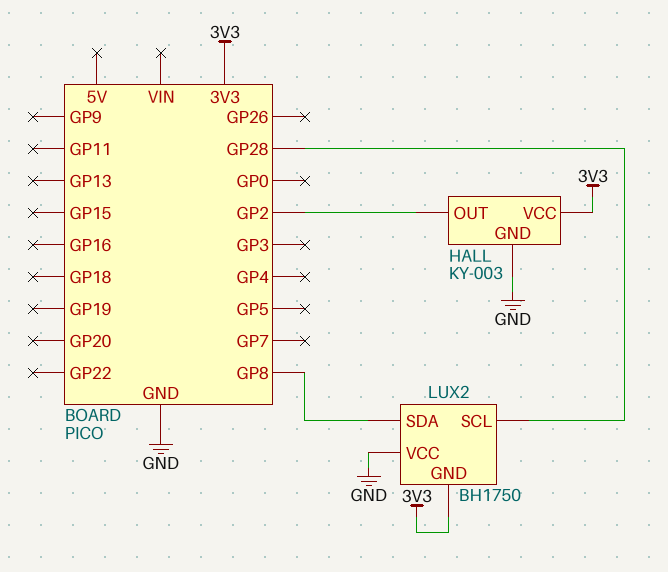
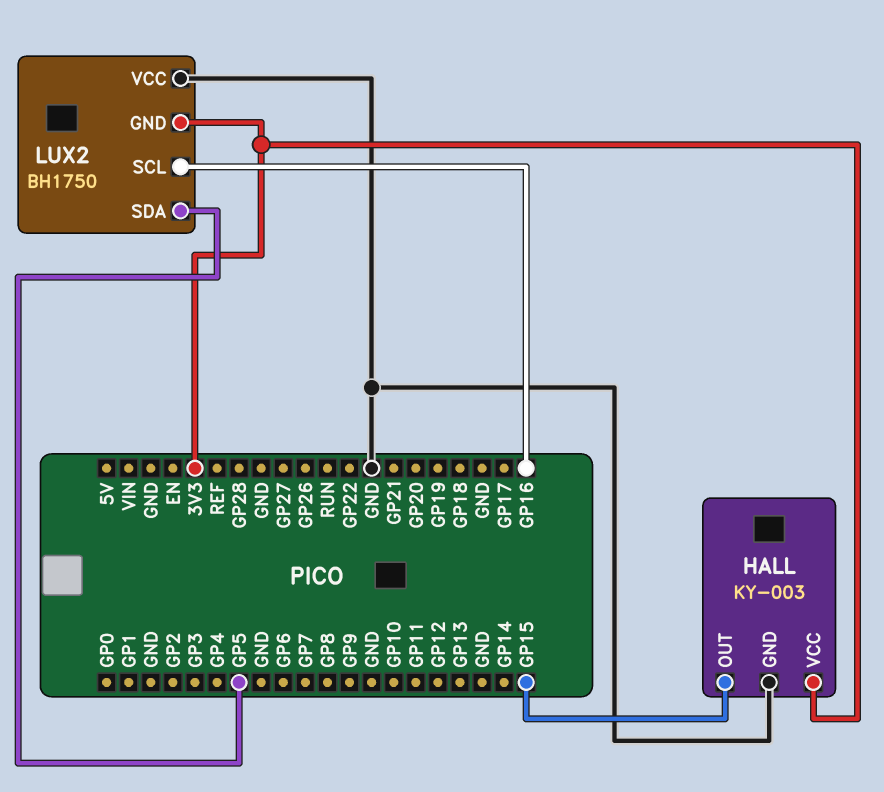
HALL pin OUT: GP2 -> GP15
LUX2 pin SCL: GP28 -> GP16
LUX2 pin SDA: GP8 -> GP5

